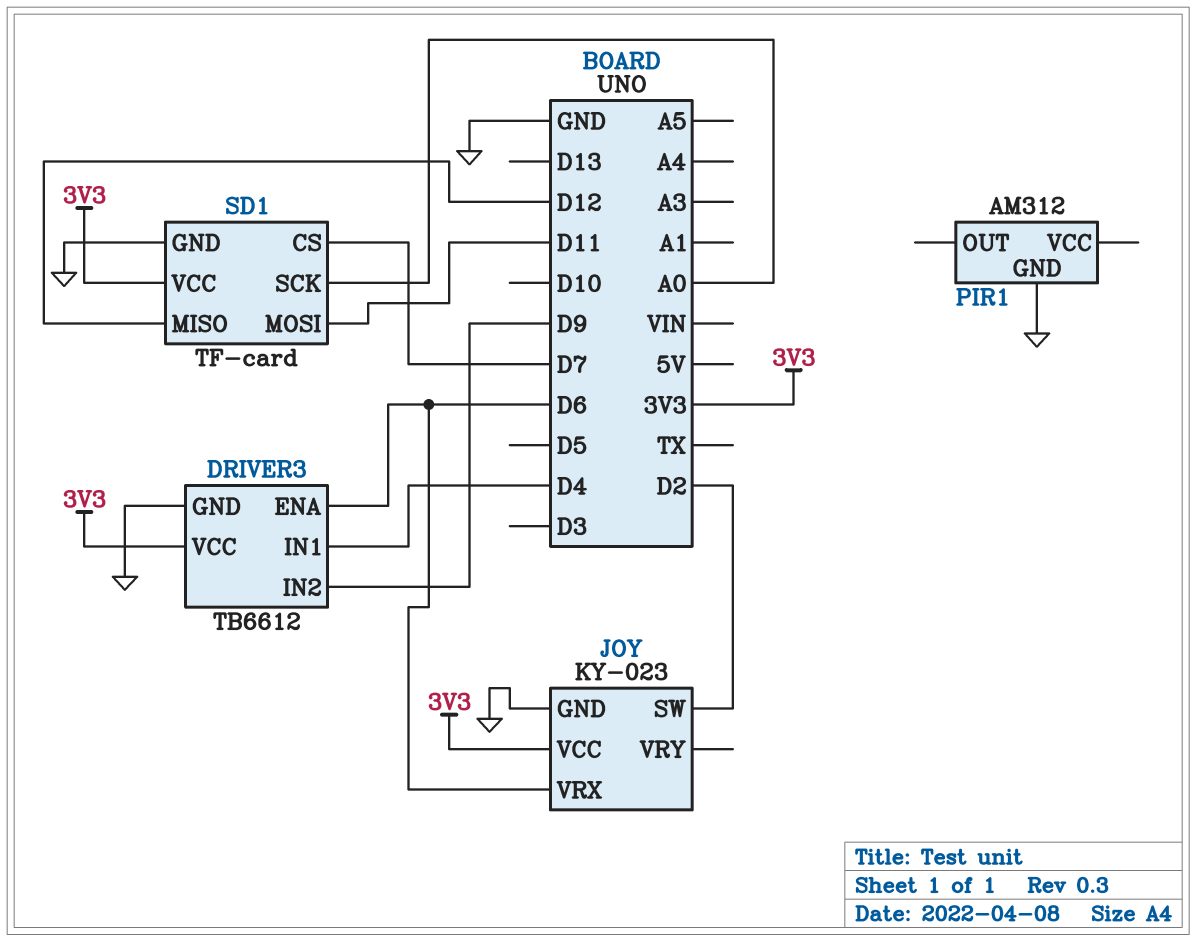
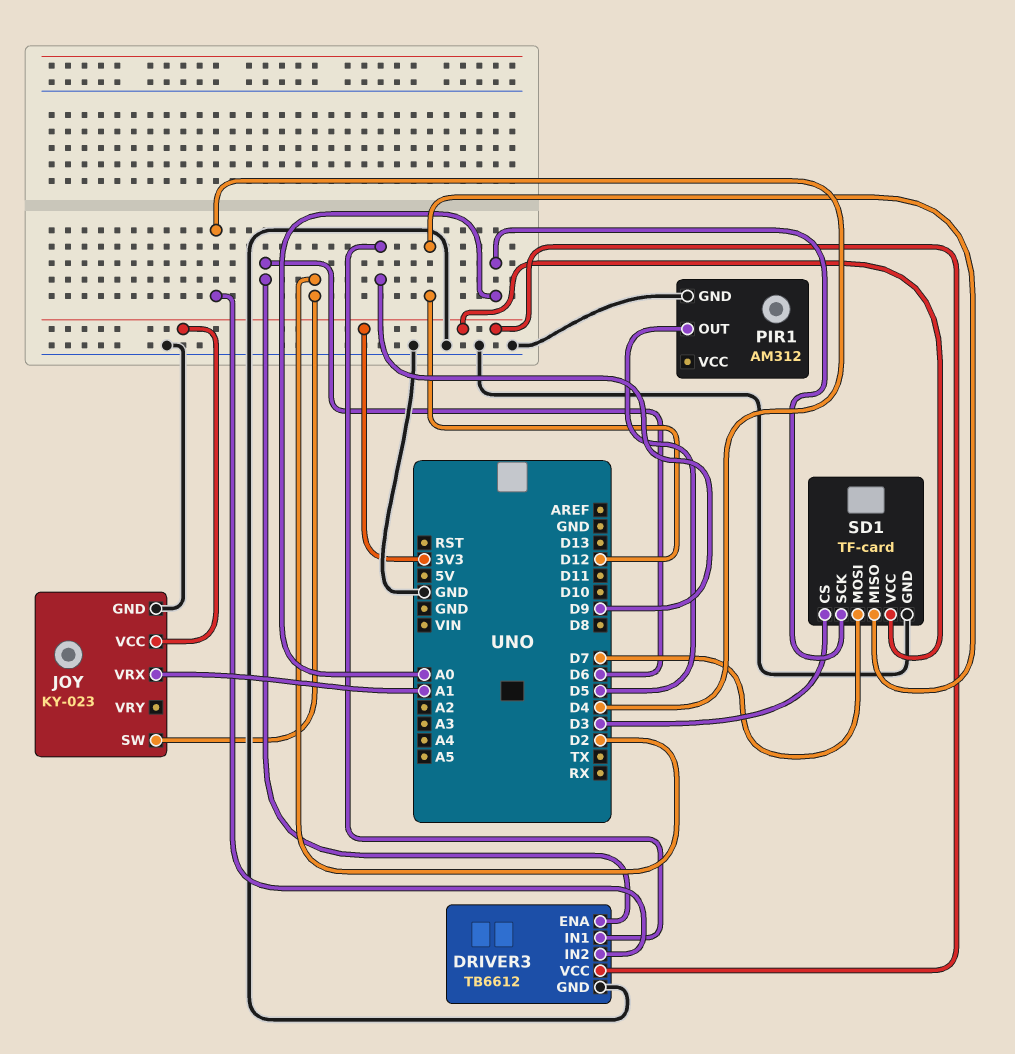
DRIVER3 pin IN1: D4 -> D9
DRIVER3 pin IN2: D9 -> D4
JOY pin VRX: D6 -> A1
PIR1 pin OUT: none -> D5
SD1 pin CS: D7 -> D3
SD1 pin MOSI: D11 -> D7

